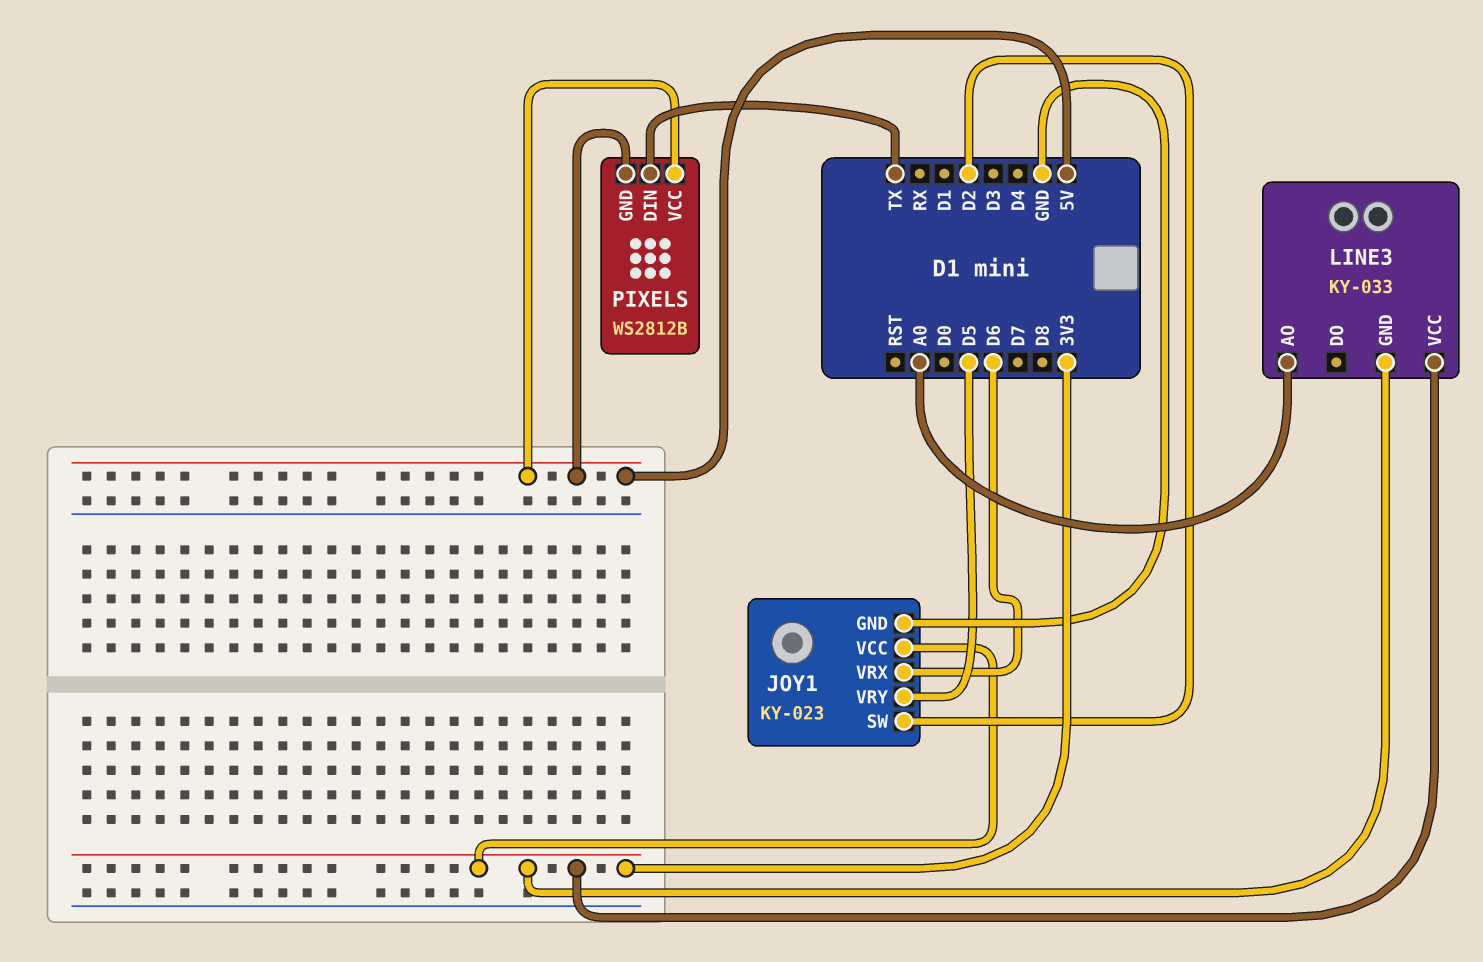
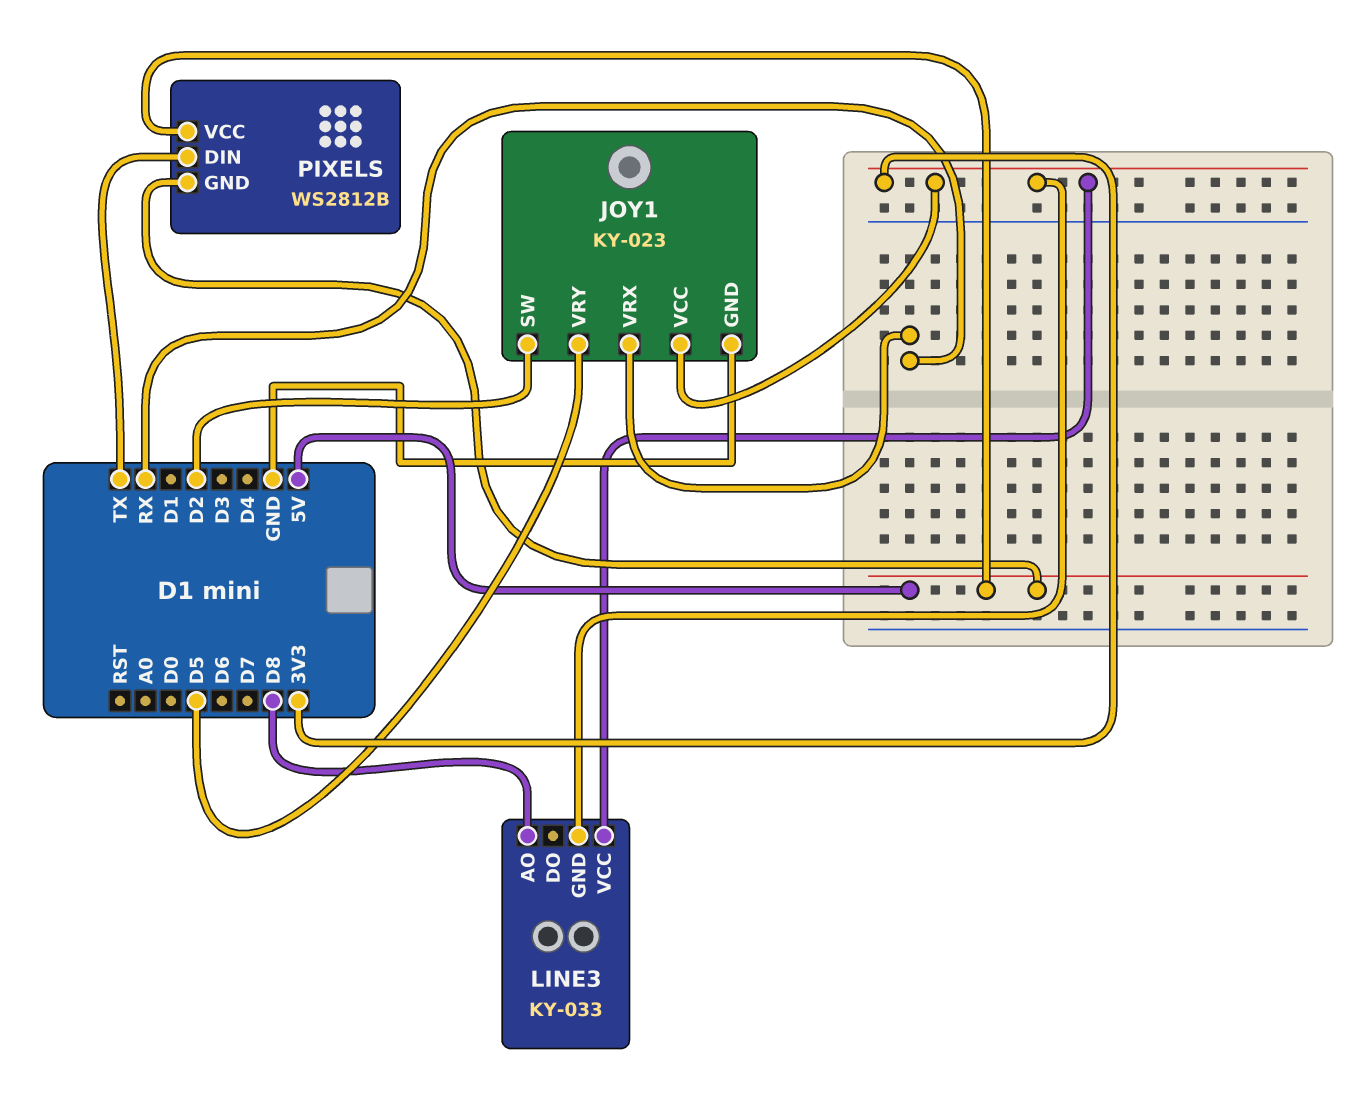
JOY1 pin VRX: D6 -> RX
LINE3 pin AO: A0 -> D8

